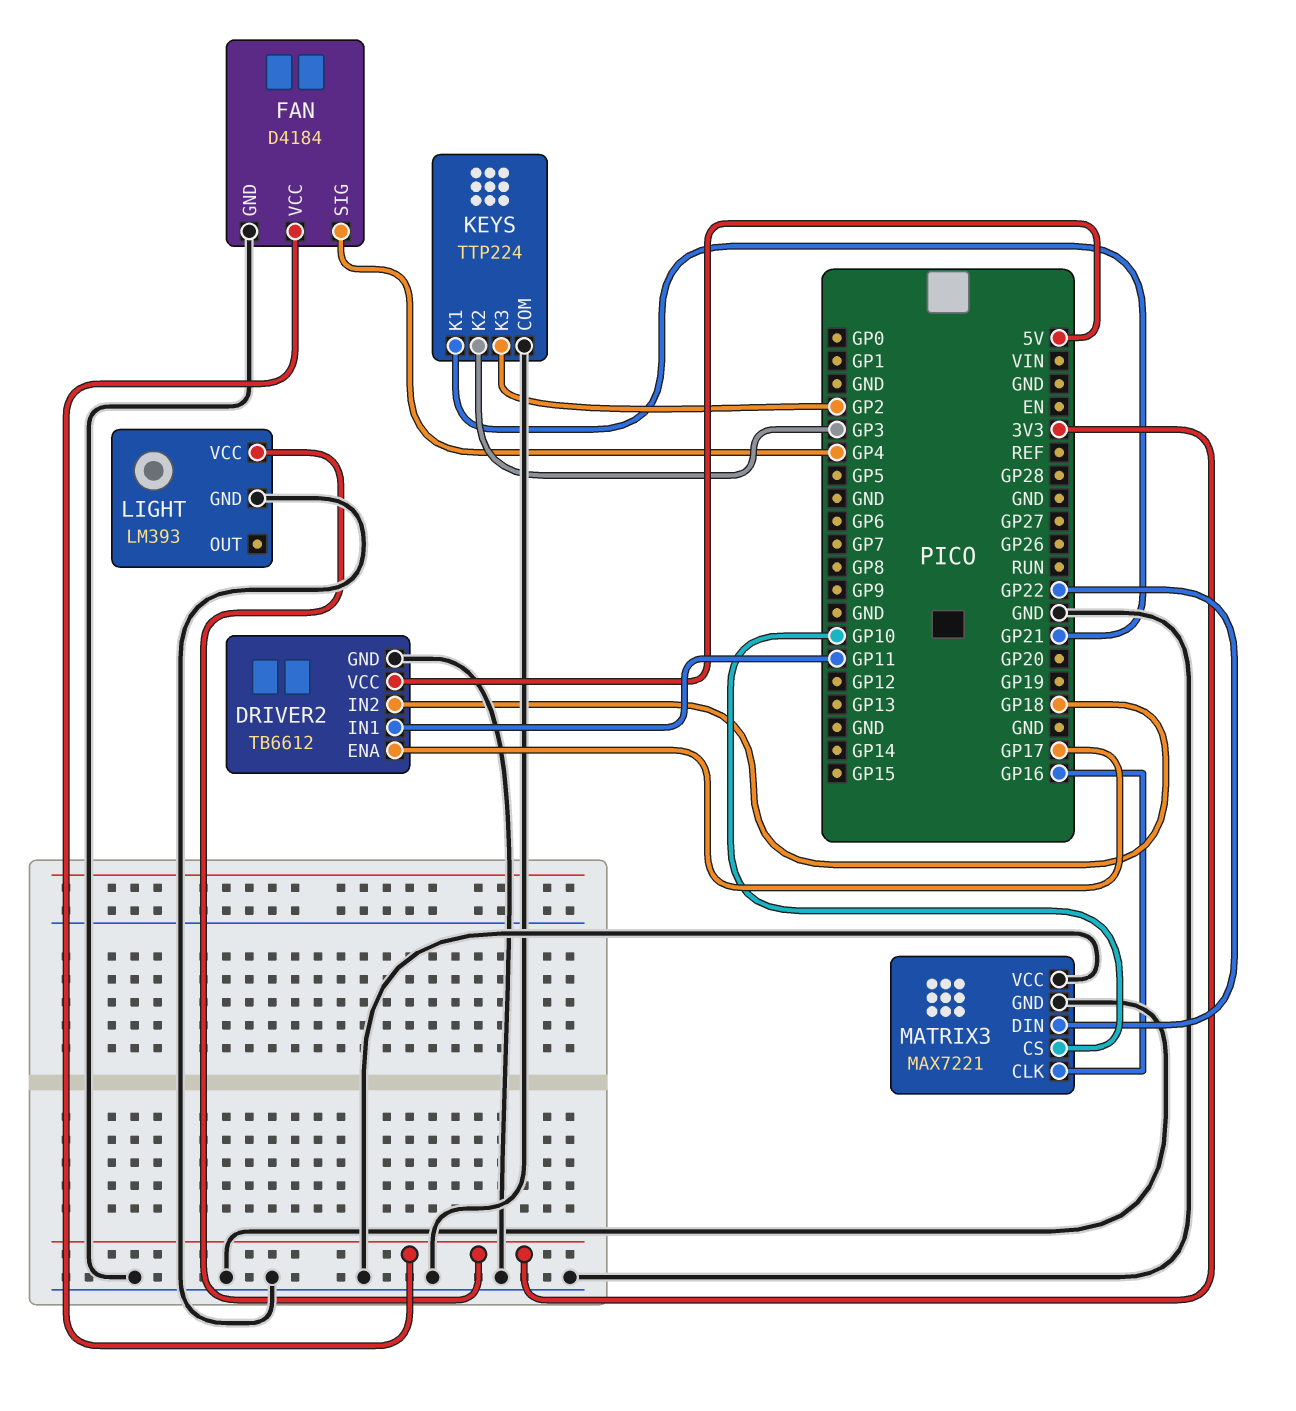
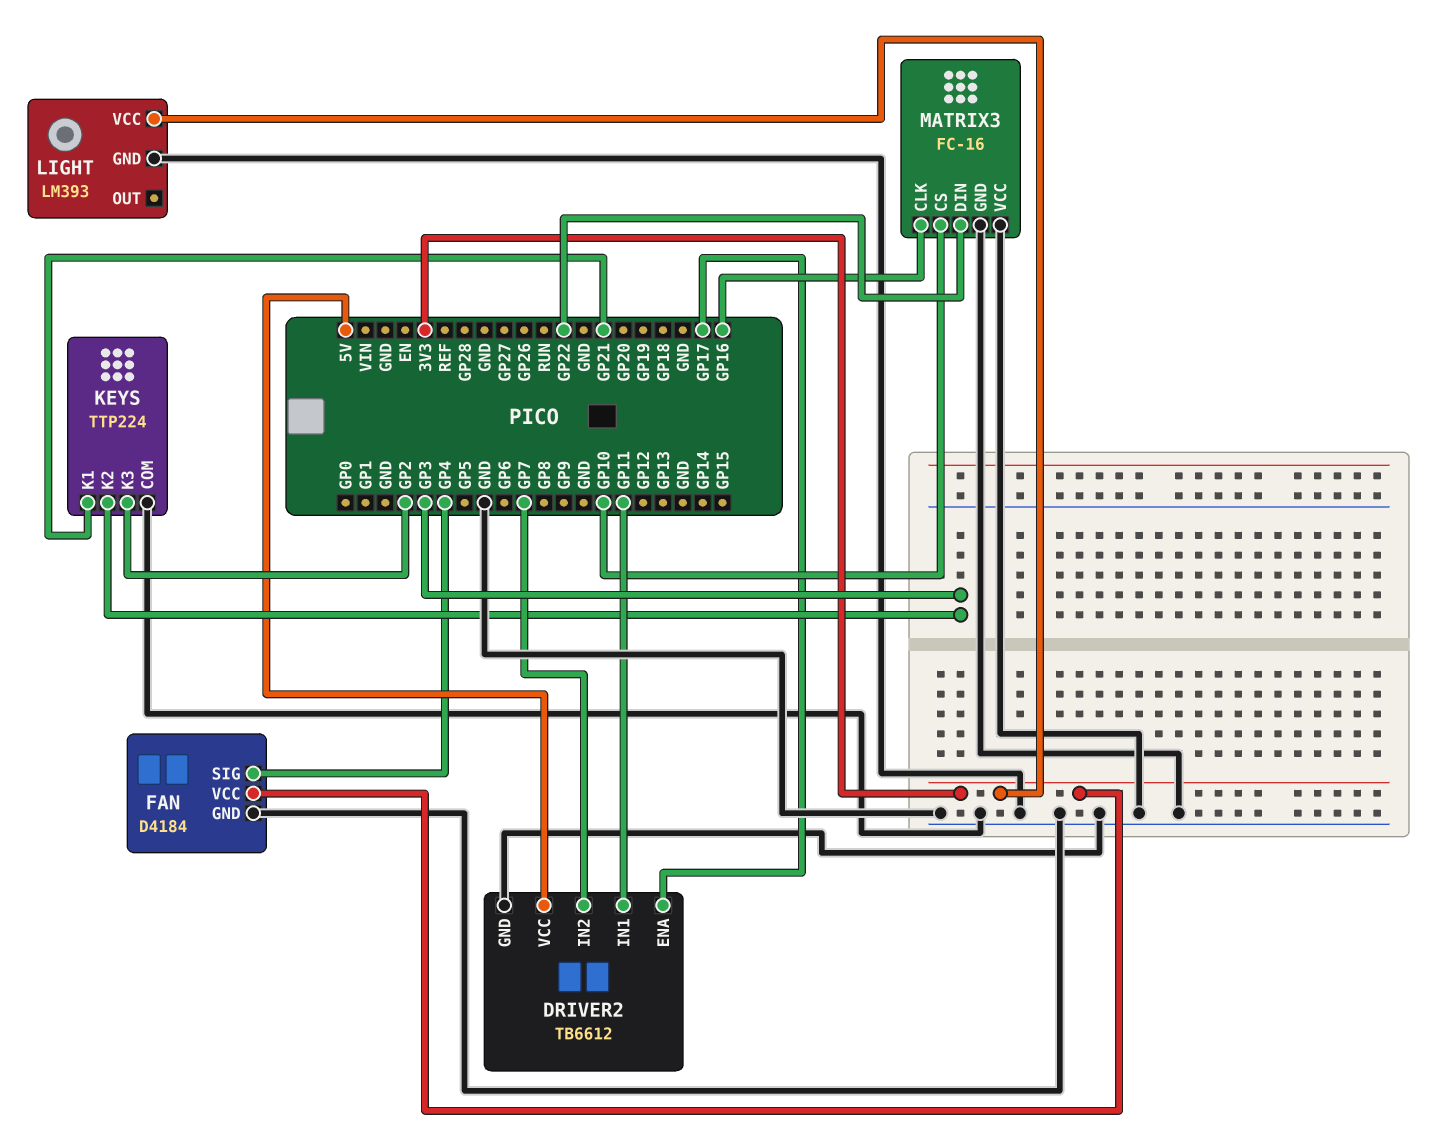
DRIVER2 pin IN2: GP18 -> GP7
MATRIX3: MAX7221 -> FC-16

